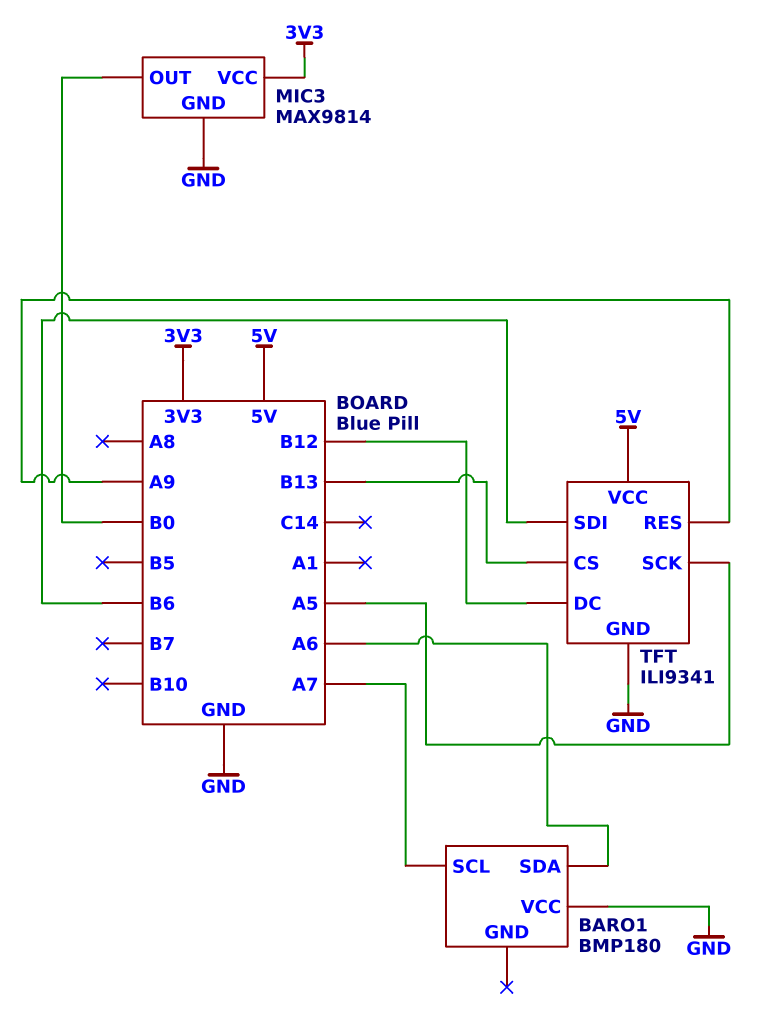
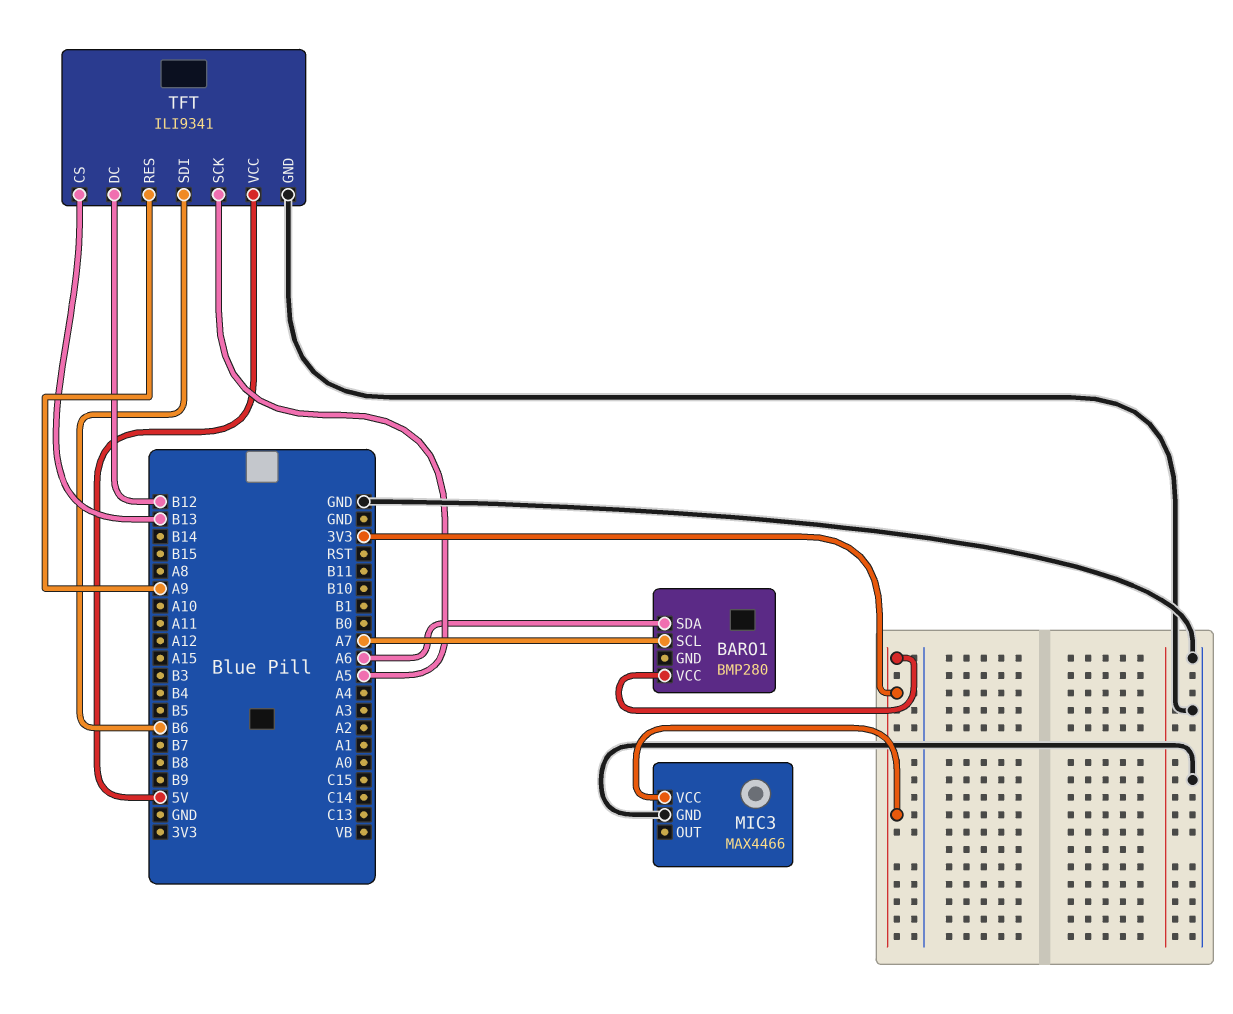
BARO1: BMP180 -> BMP280
BARO1 pin VCC: GND -> 3V3
MIC3: MAX9814 -> MAX4466
MIC3 pin OUT: B0 -> none

